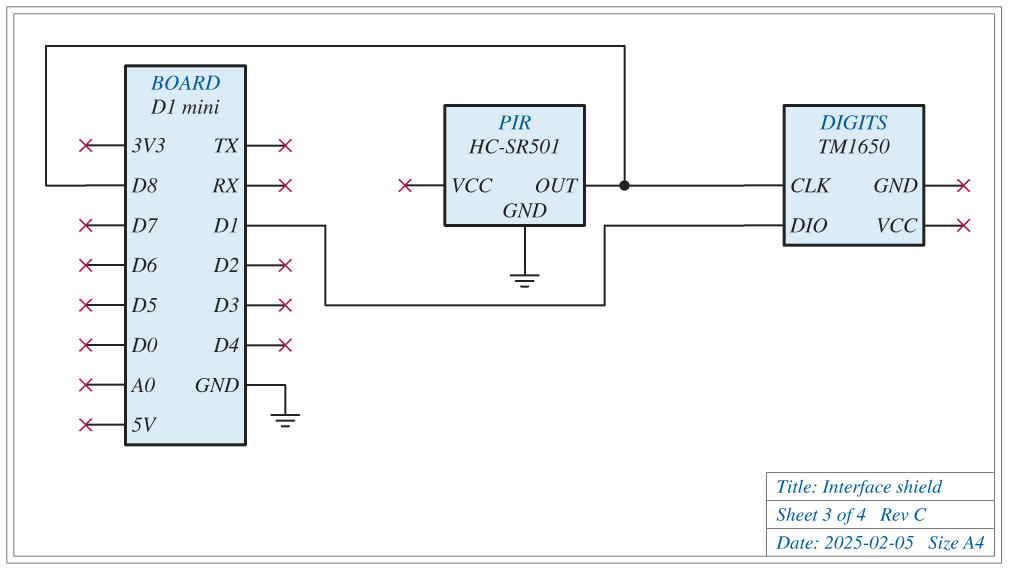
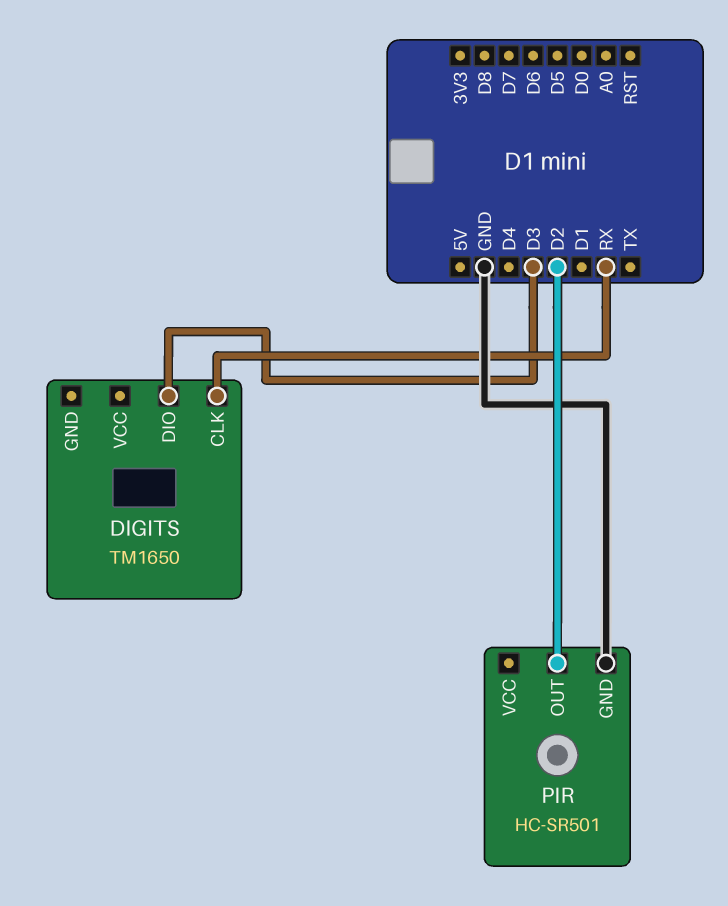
DIGITS pin CLK: D8 -> RX
DIGITS pin DIO: D1 -> D3
PIR pin OUT: D8 -> D2

